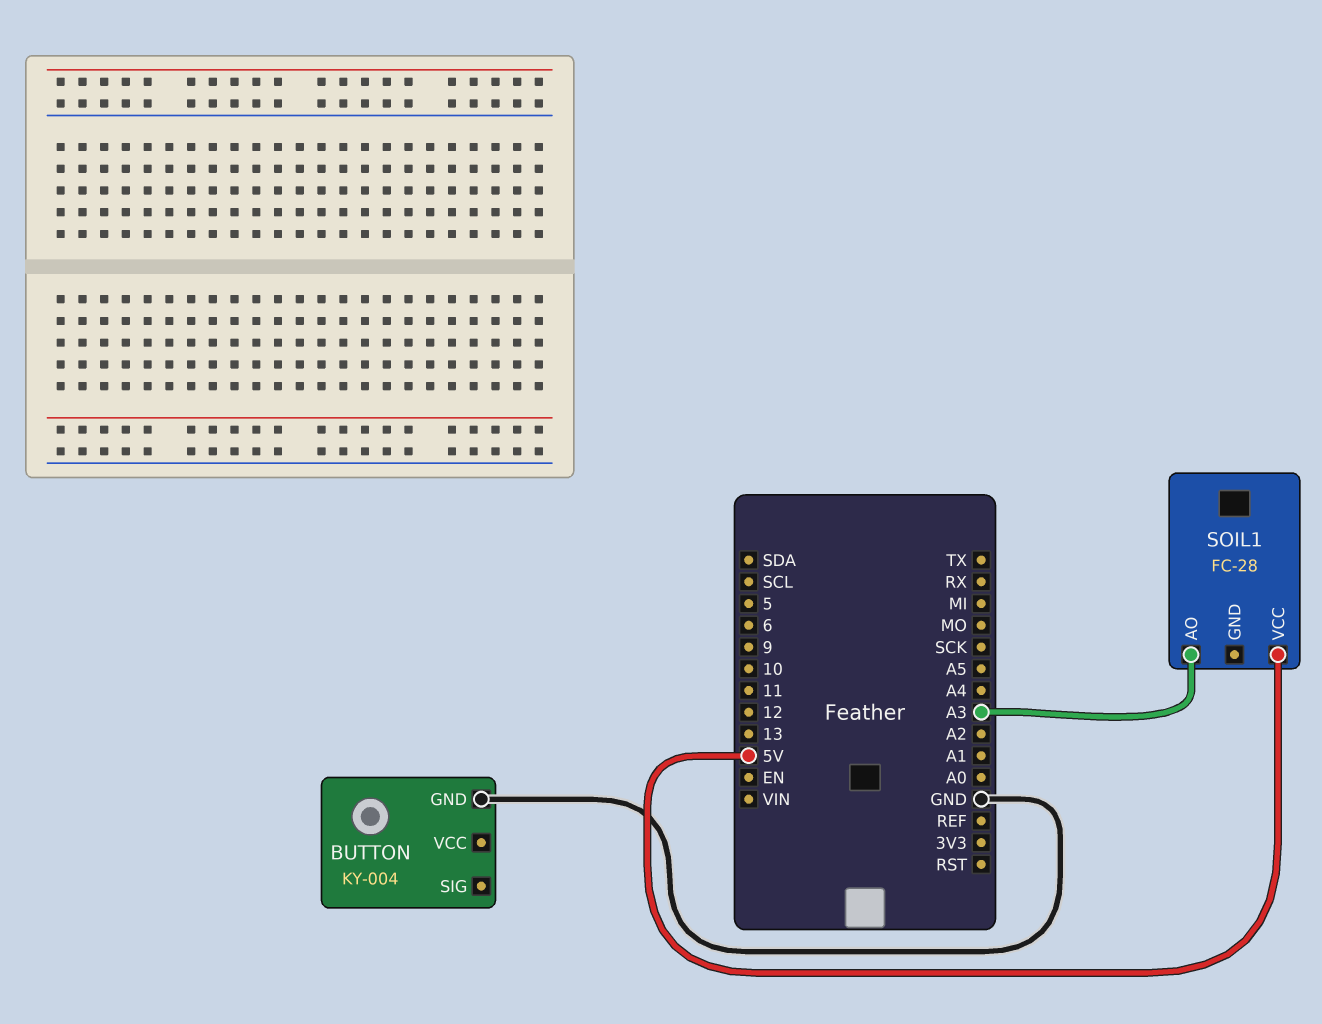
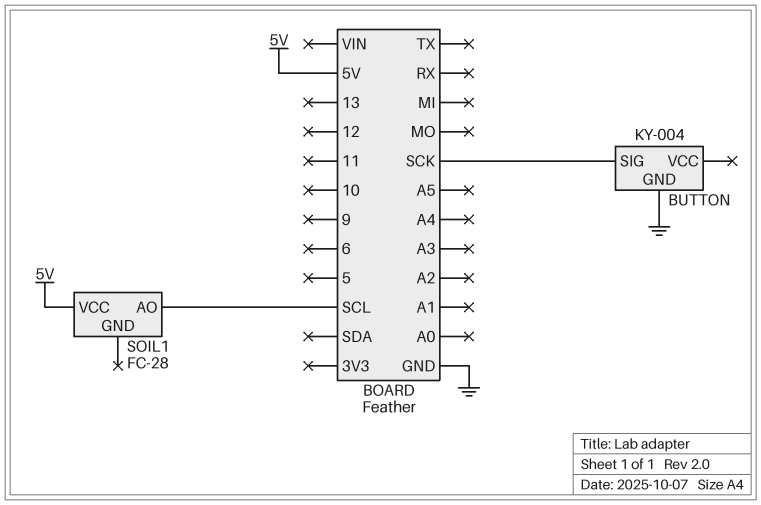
BUTTON pin SIG: none -> SCK
SOIL1 pin AO: A3 -> SCL

